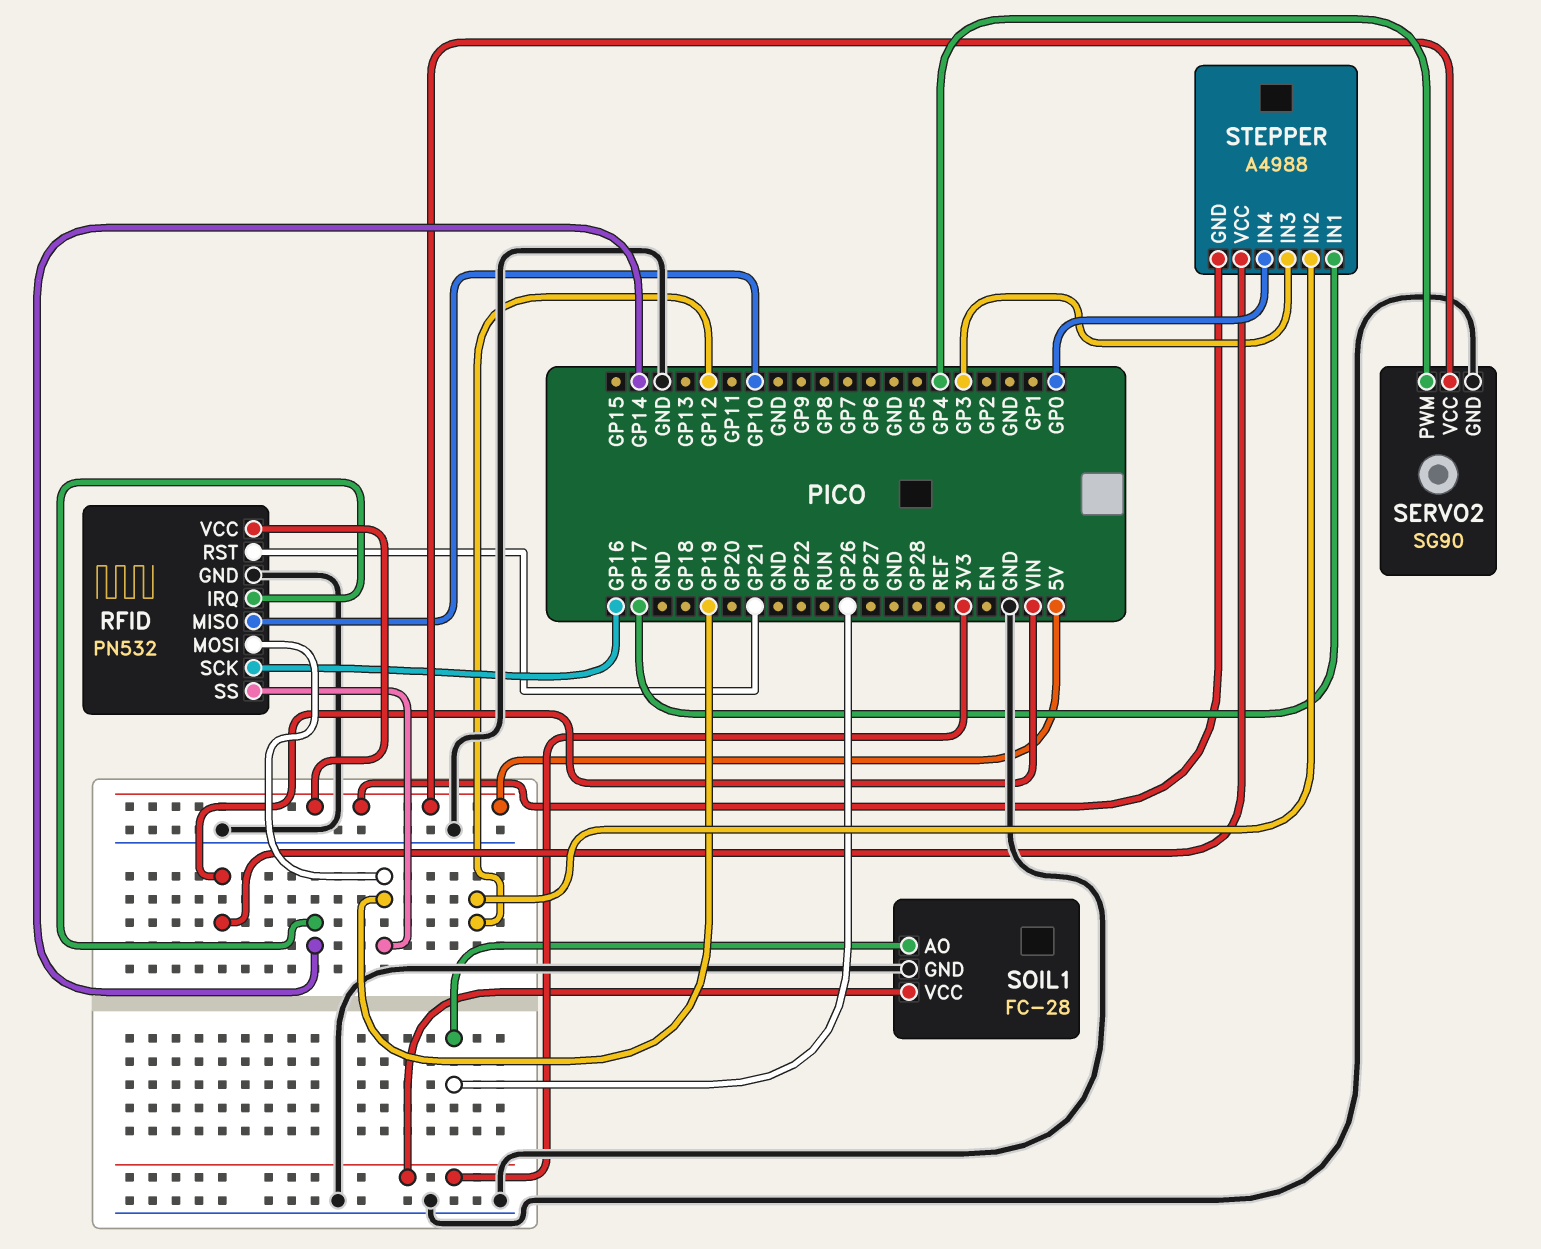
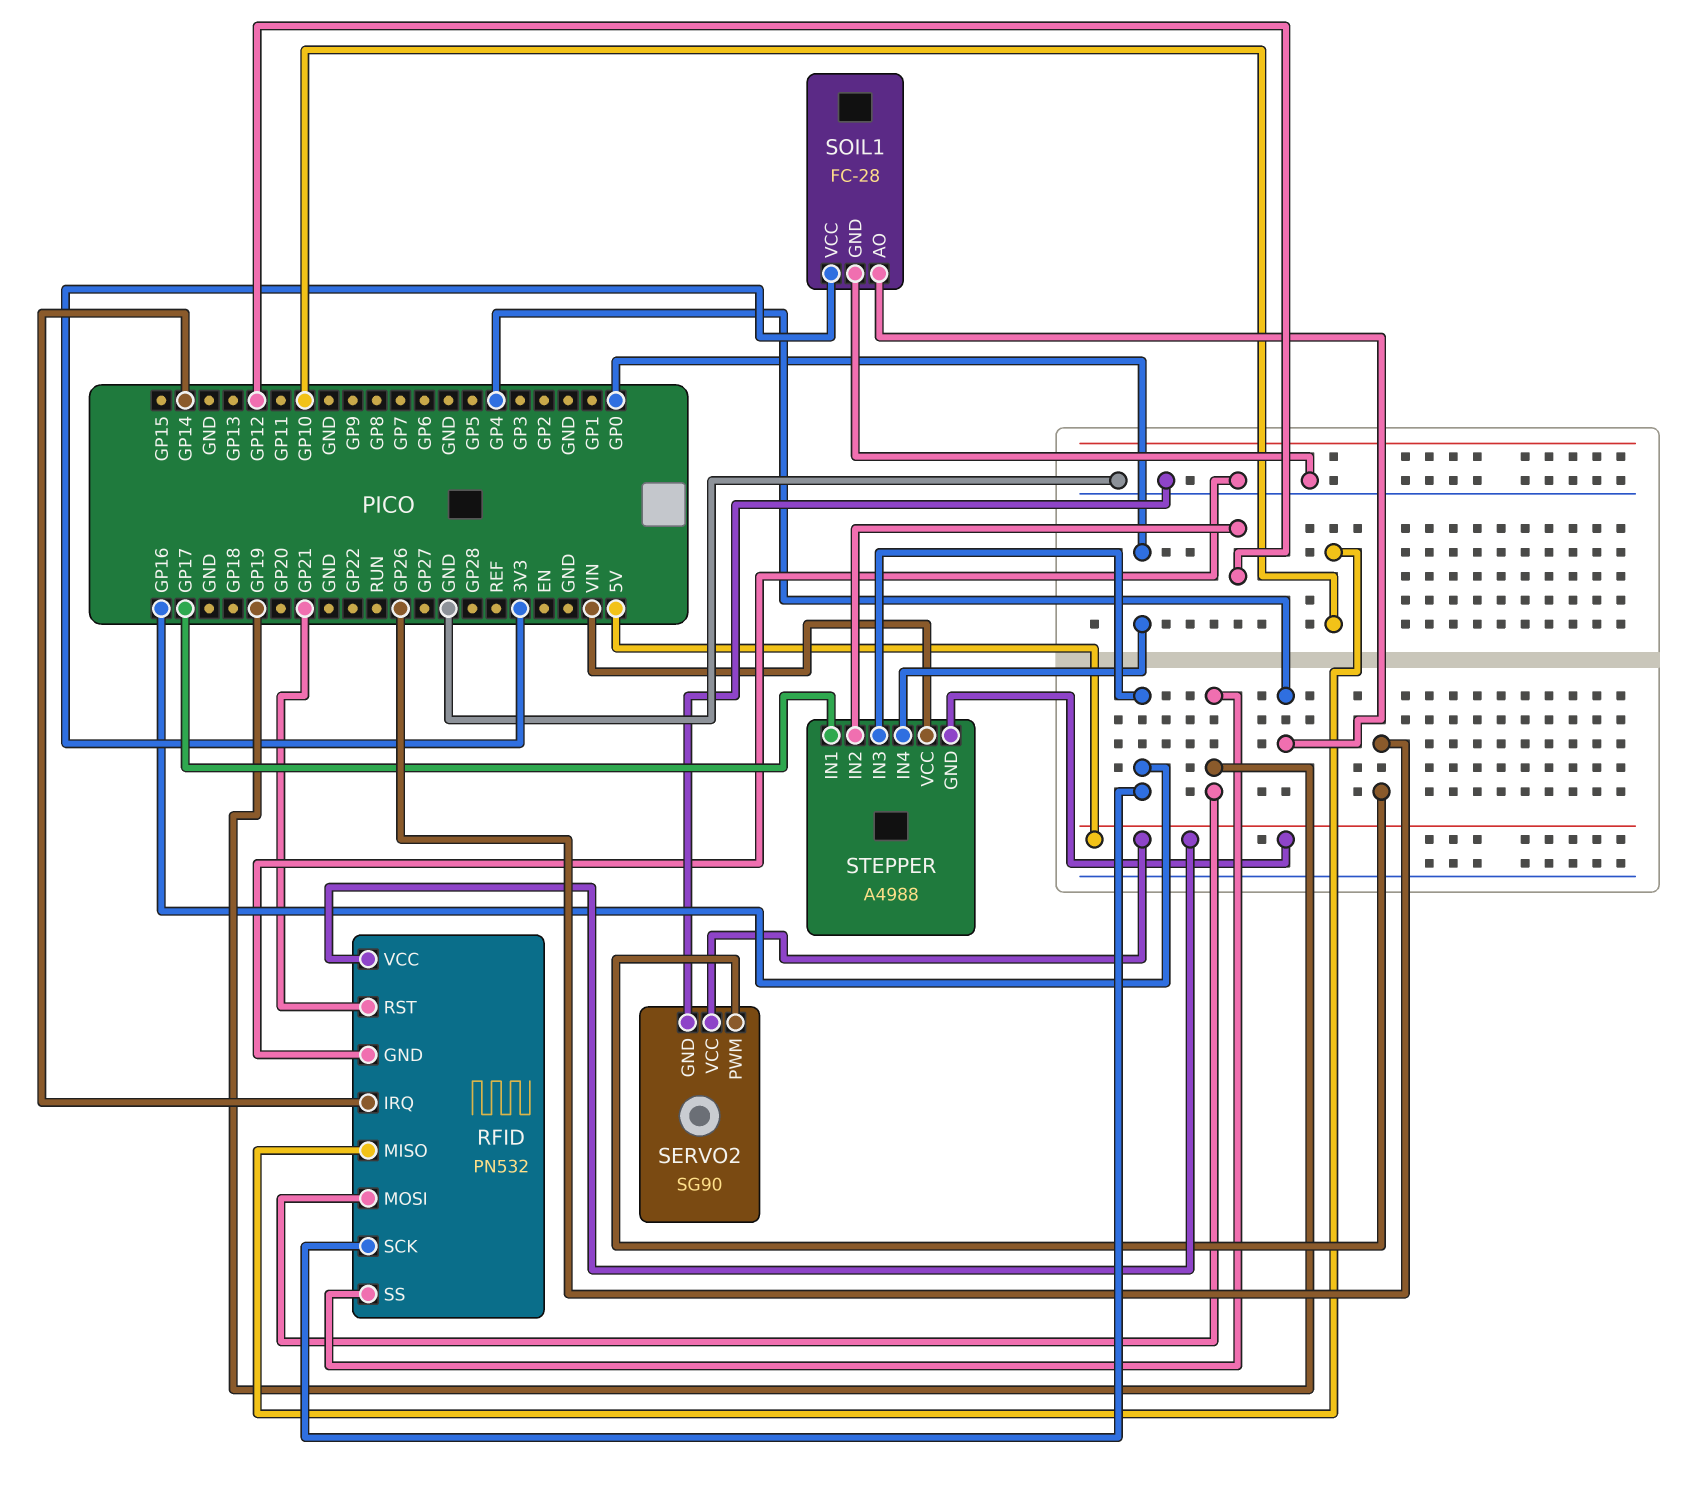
SERVO2 pin PWM: GP4 -> GP26
SOIL1 pin AO: GP26 -> GP4
STEPPER pin IN3: GP3 -> GP16

